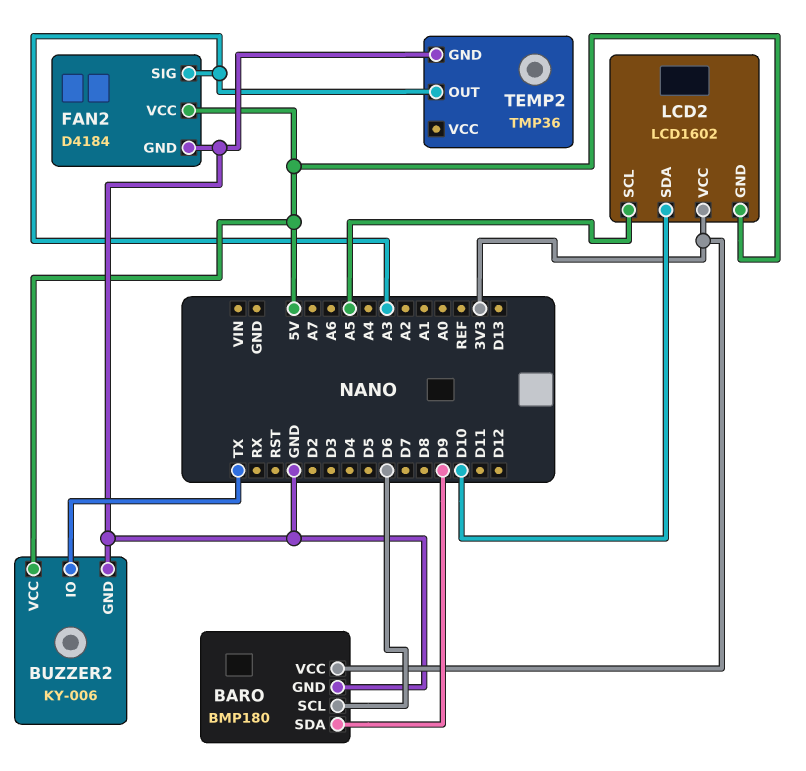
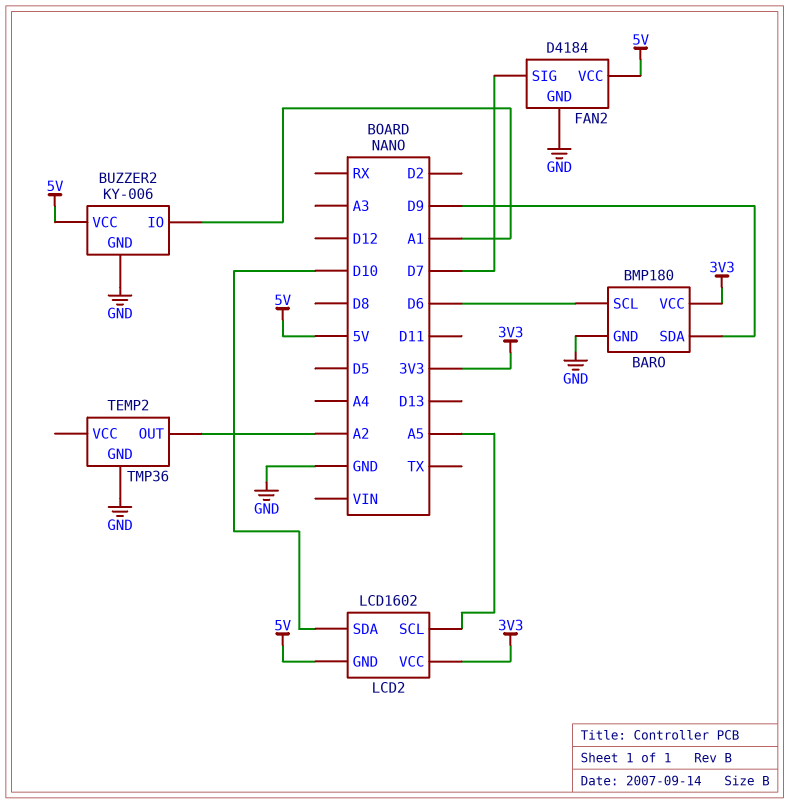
BUZZER2 pin IO: TX -> A1
FAN2 pin SIG: A3 -> D7
TEMP2 pin OUT: A3 -> A2

